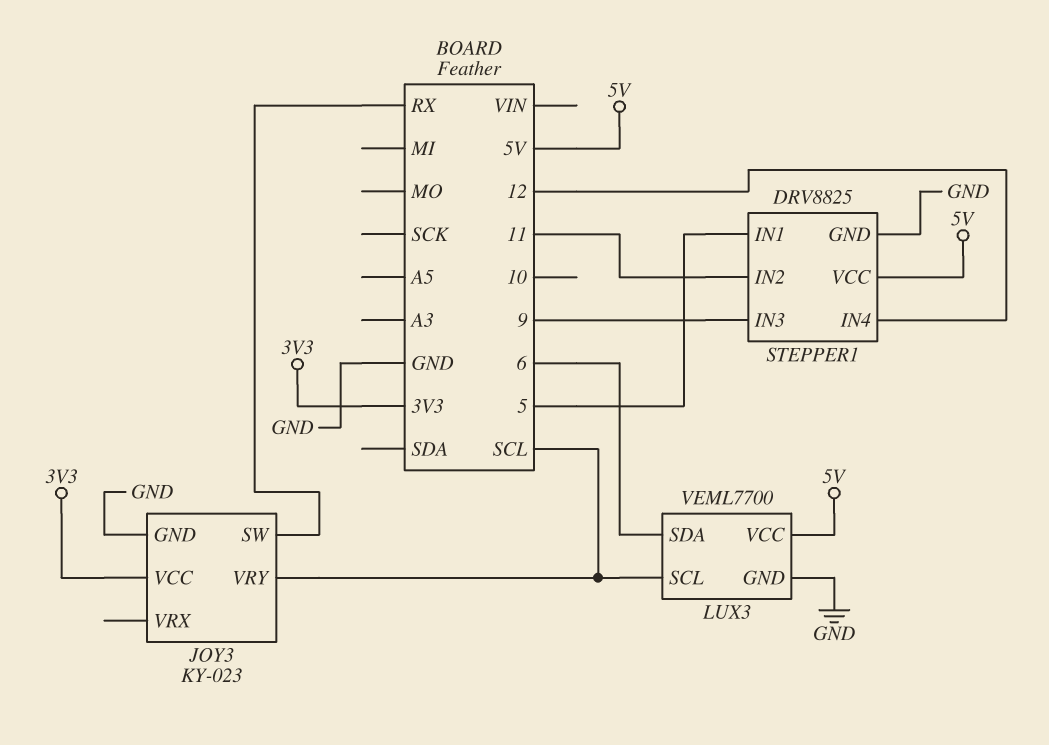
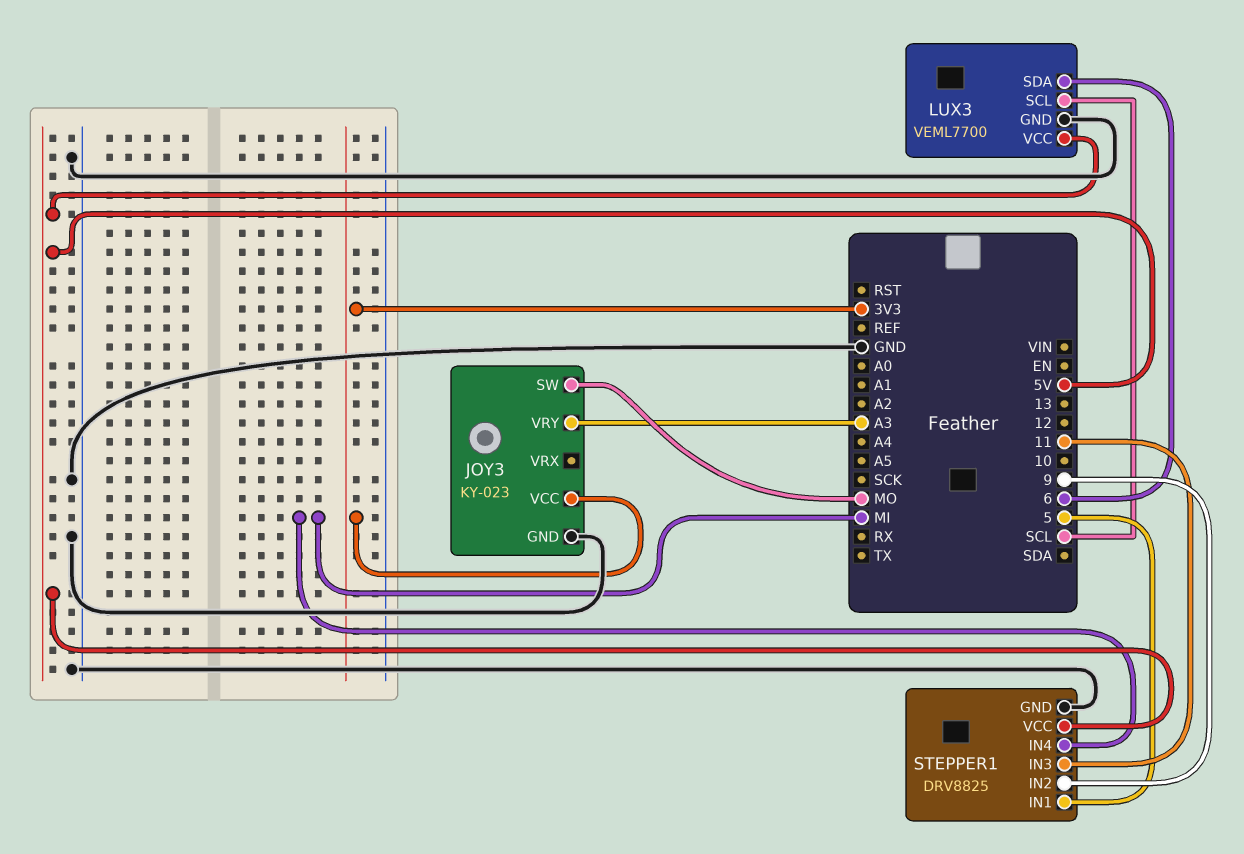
JOY3 pin SW: RX -> MO
JOY3 pin VRY: SCL -> A3
STEPPER1 pin IN2: 11 -> 9
STEPPER1 pin IN3: 9 -> 11
STEPPER1 pin IN4: 12 -> MI

